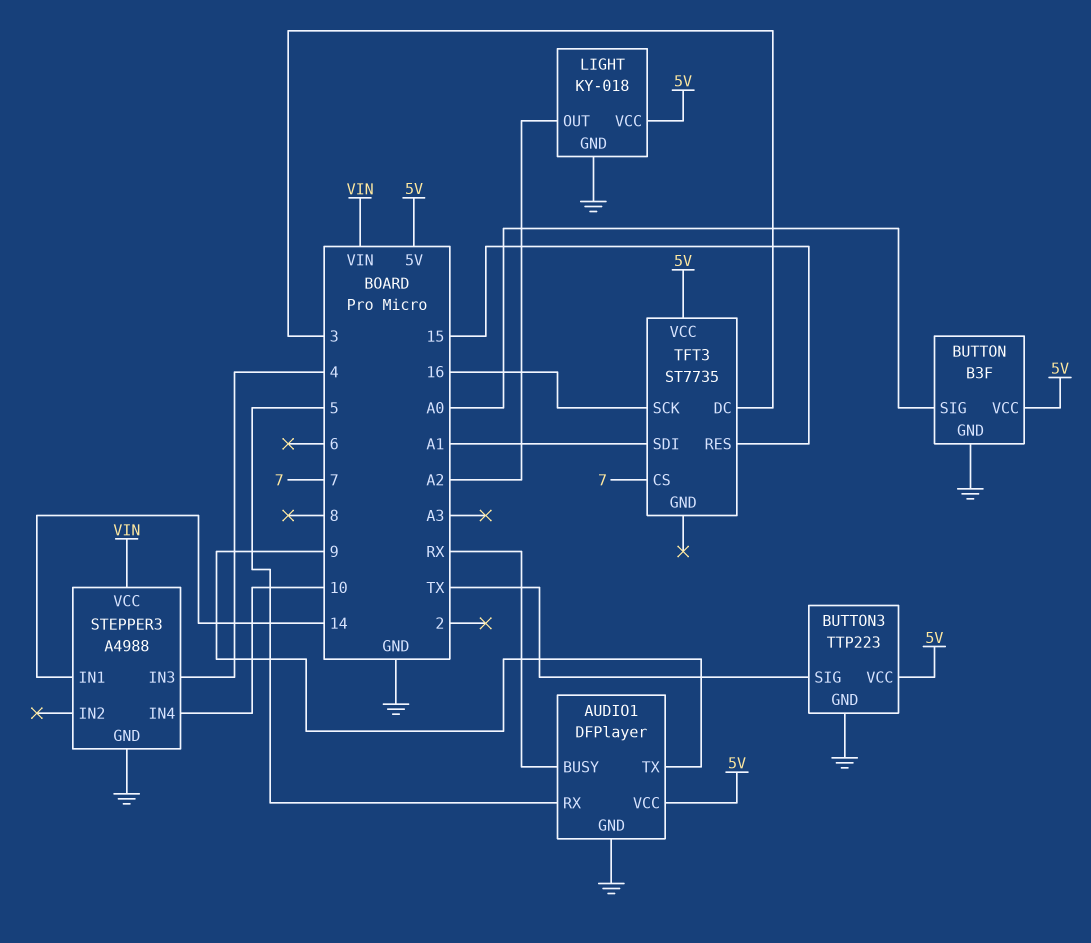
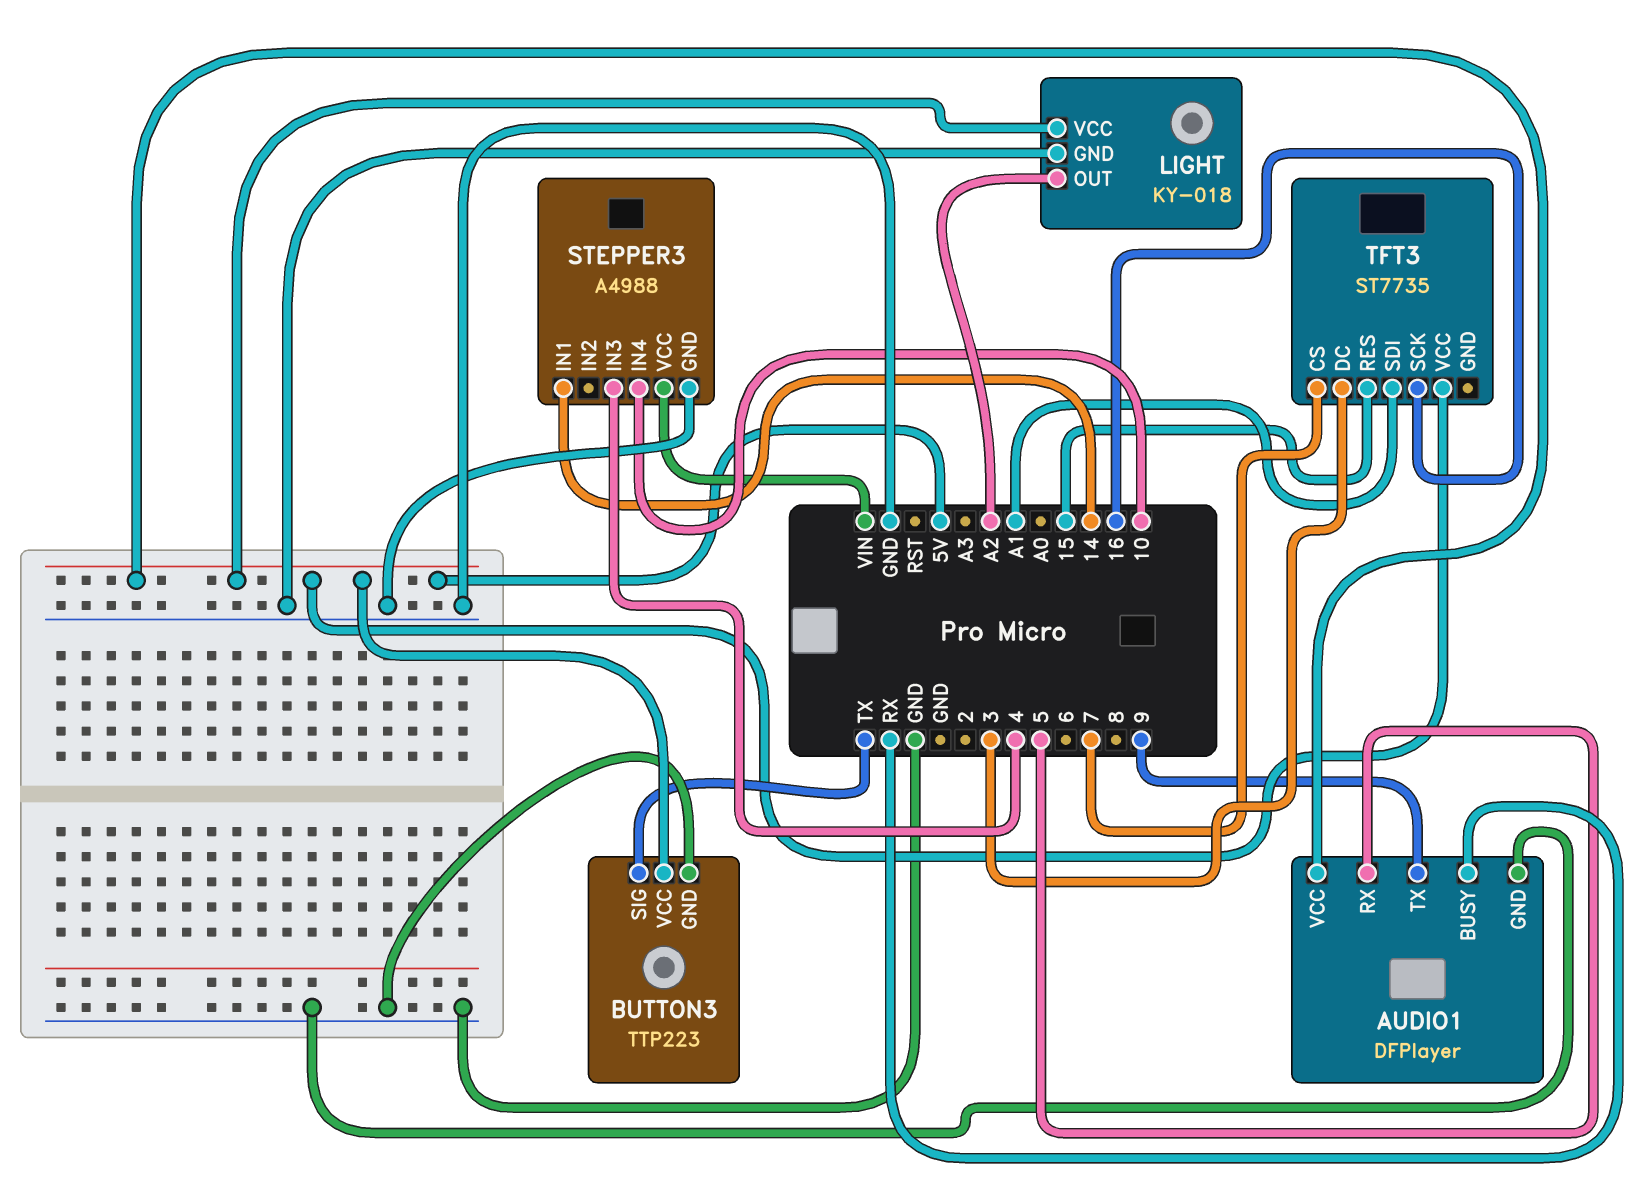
BUTTON: B3F -> none
BUTTON pin GND: GND -> none
BUTTON pin SIG: A0 -> none
BUTTON pin VCC: 5V -> none

